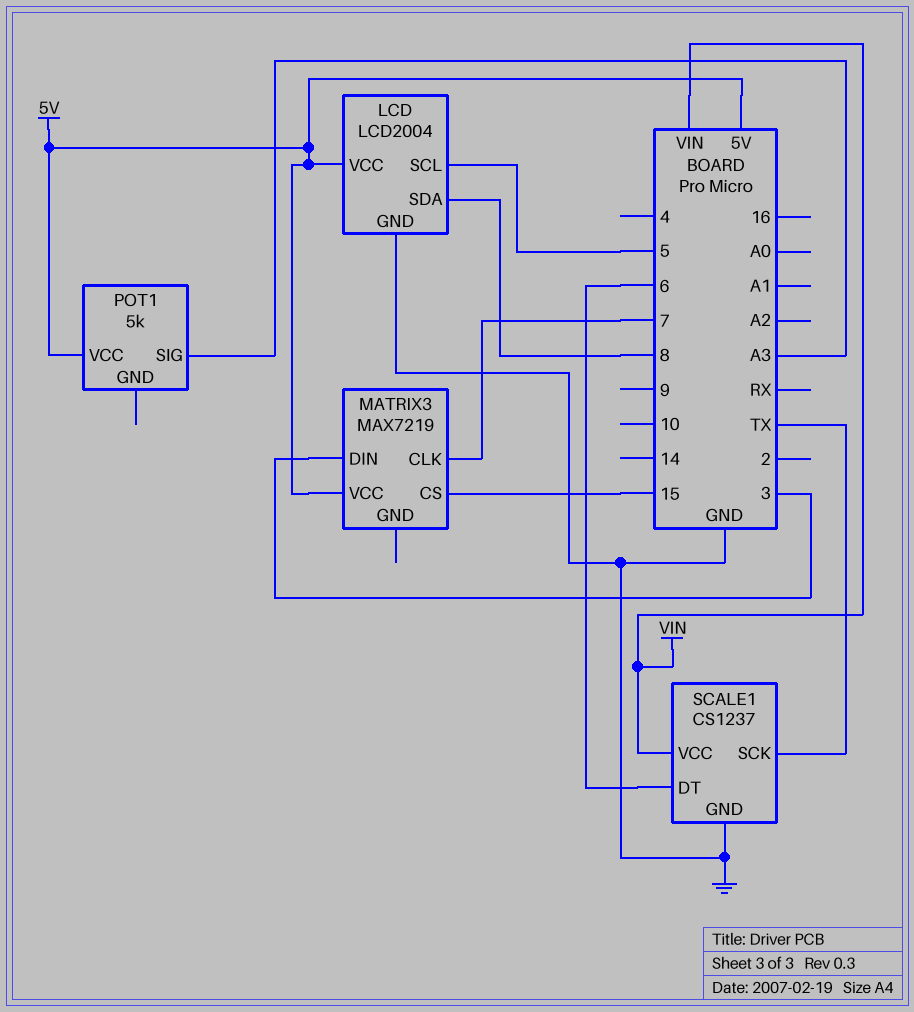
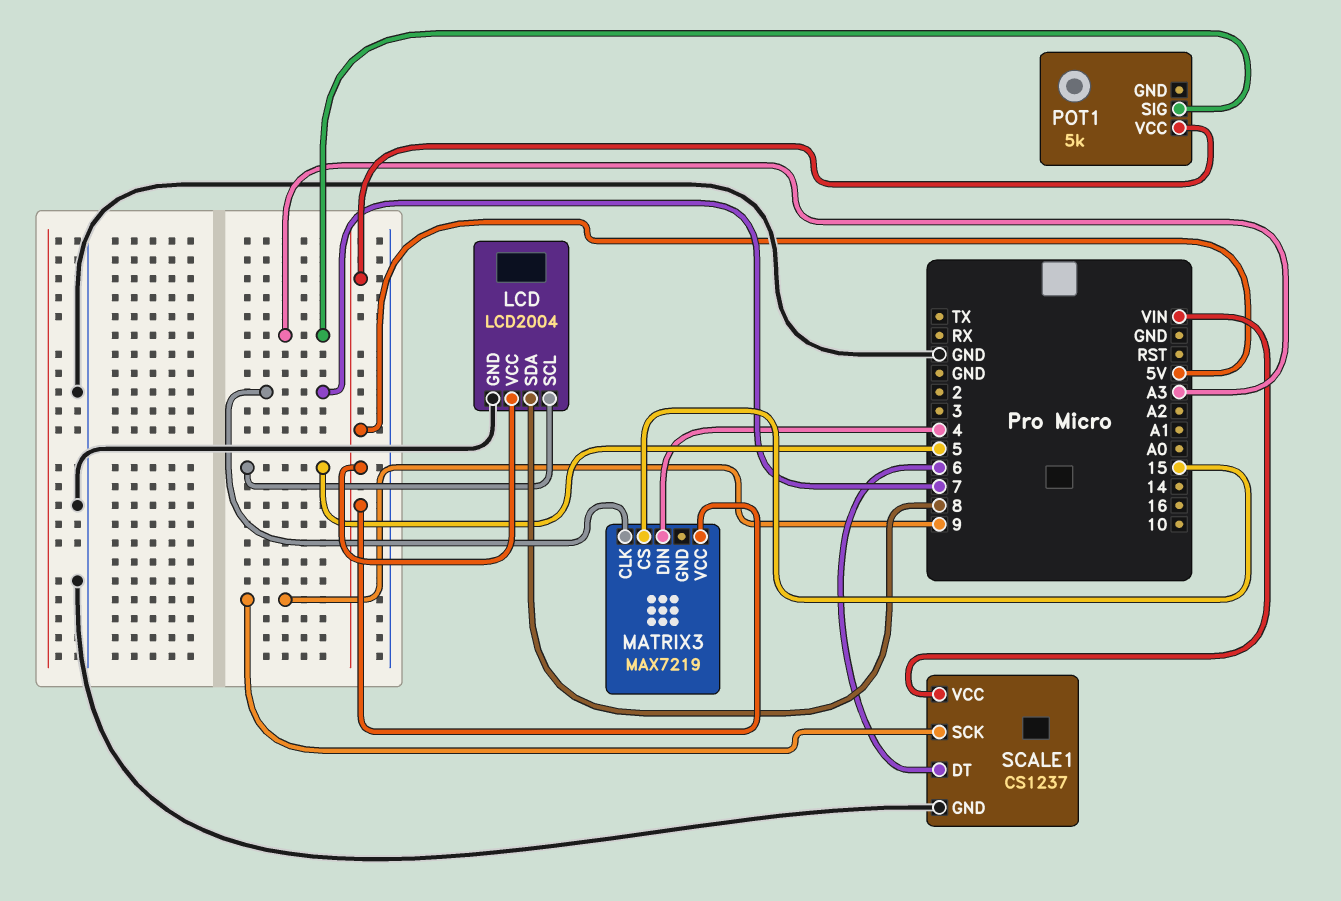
MATRIX3 pin DIN: 3 -> 4
SCALE1 pin SCK: TX -> 9

